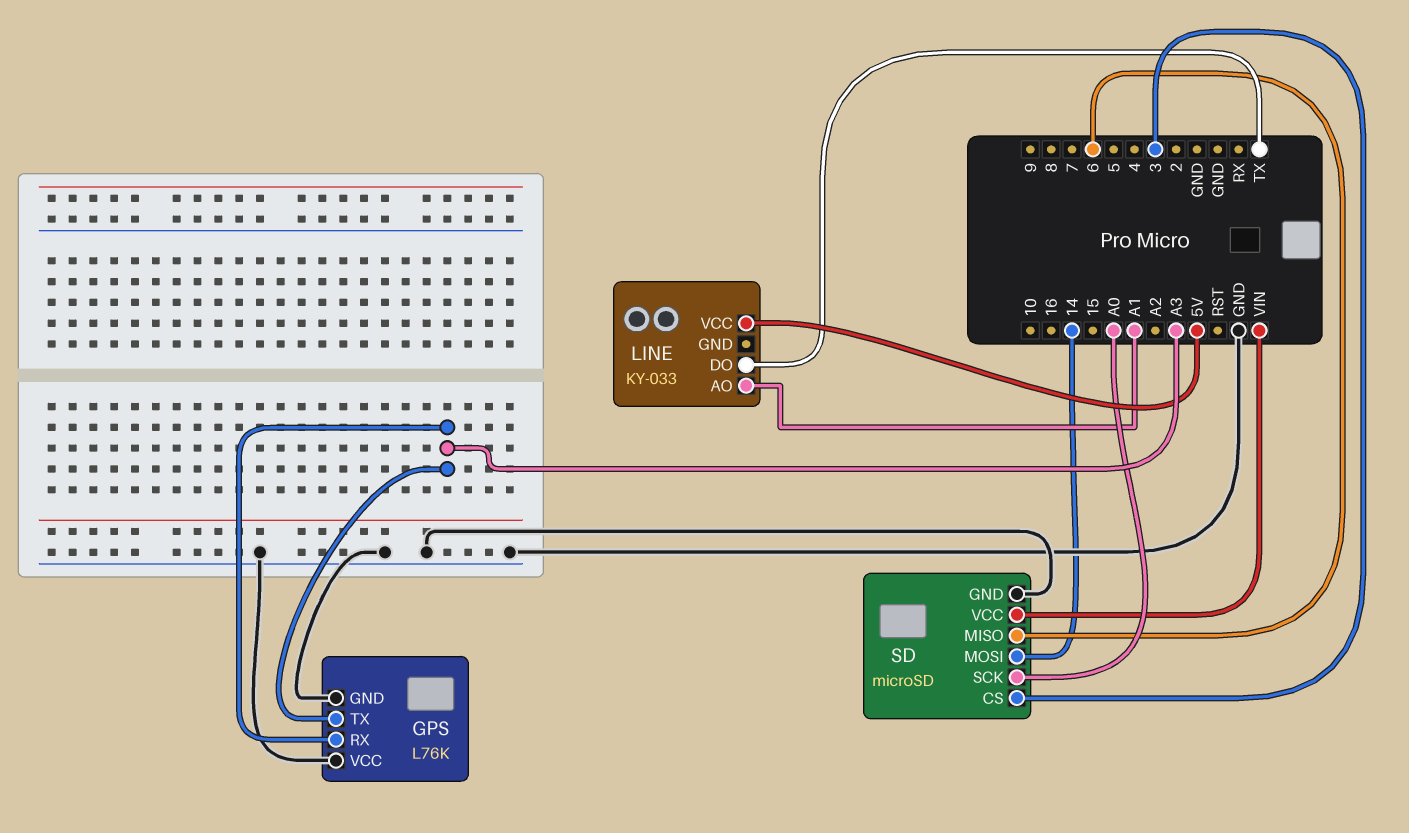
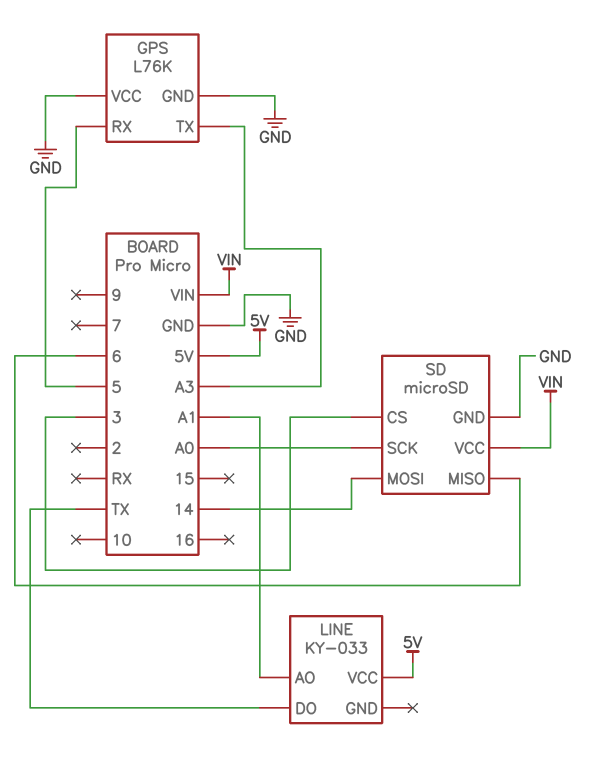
GPS pin RX: A3 -> 5

